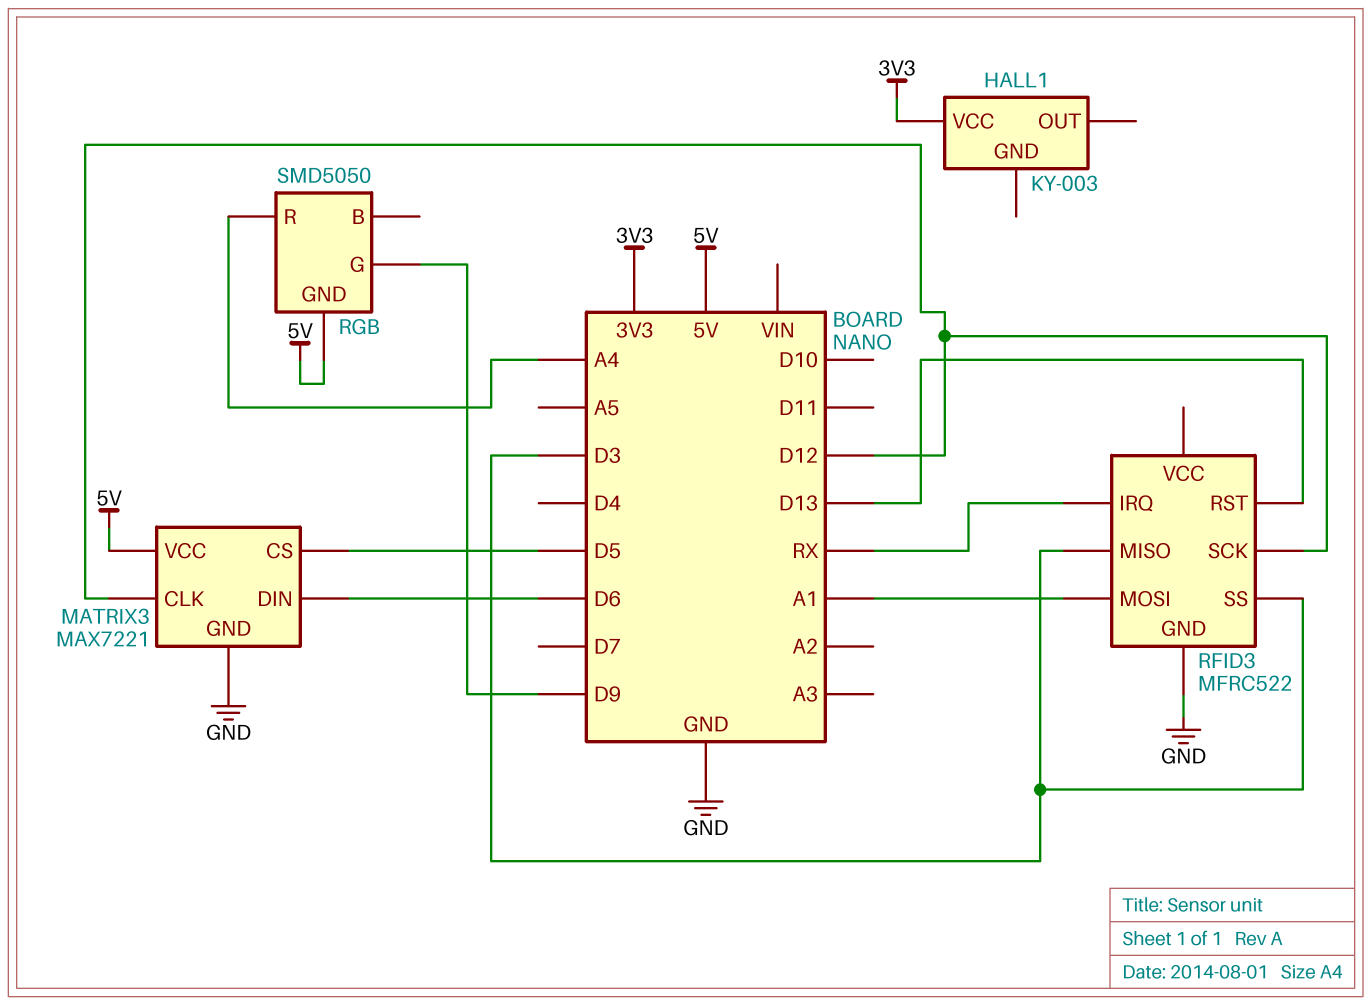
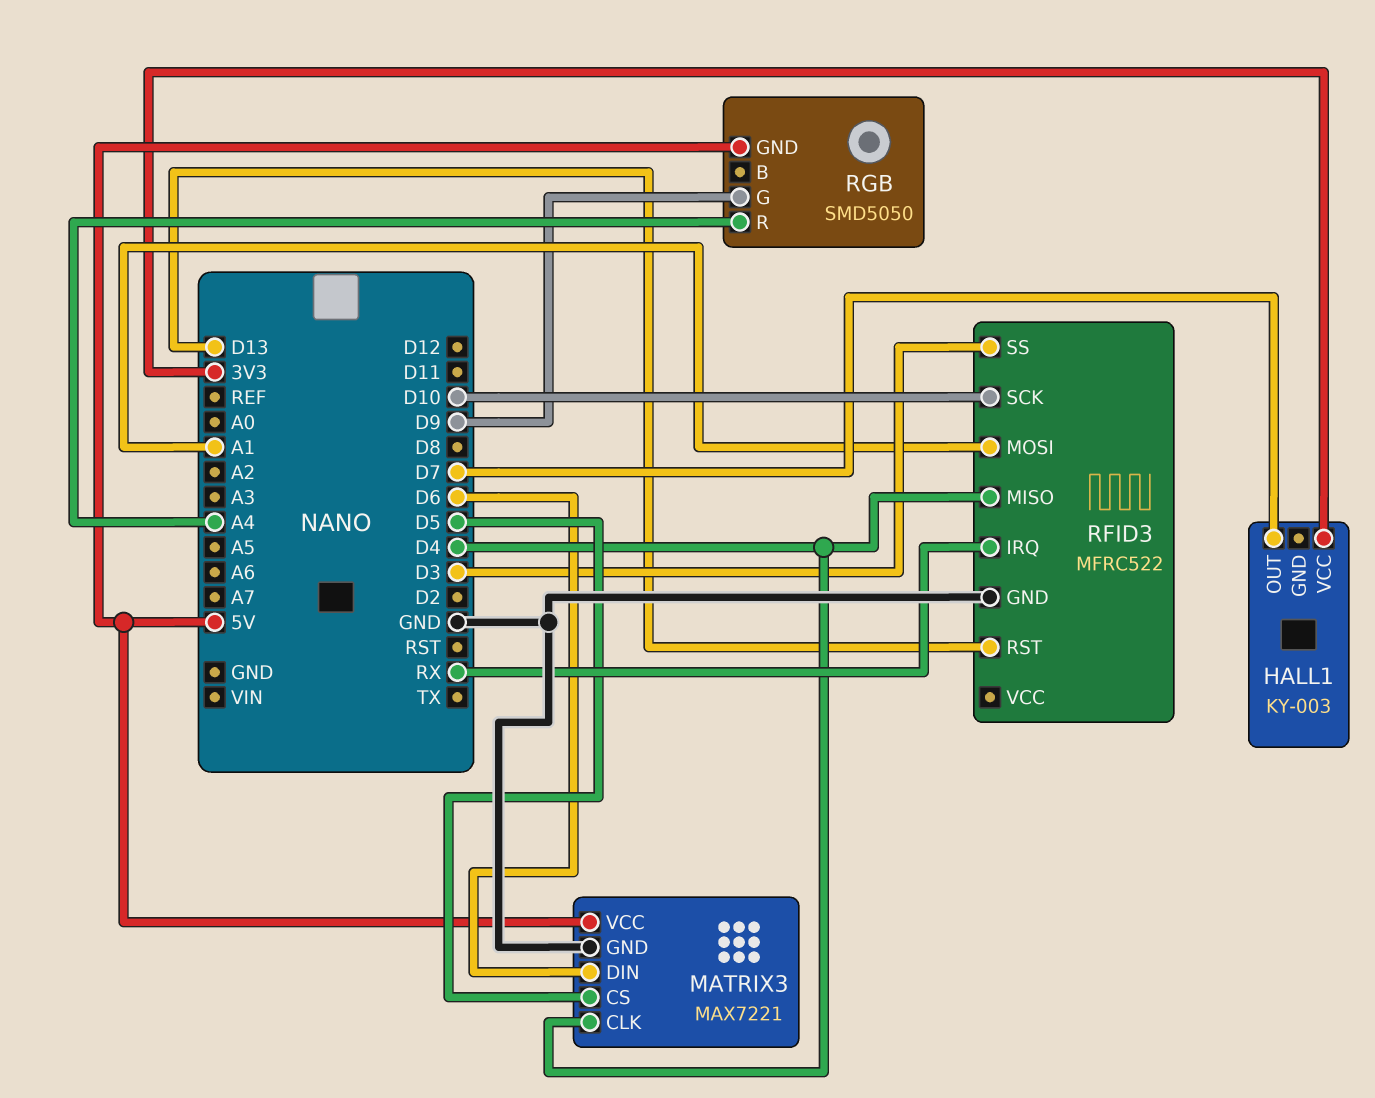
HALL1 pin OUT: none -> D7
MATRIX3 pin CLK: D12 -> D4
RFID3 pin MISO: D3 -> D4
RFID3 pin SCK: D12 -> D10

